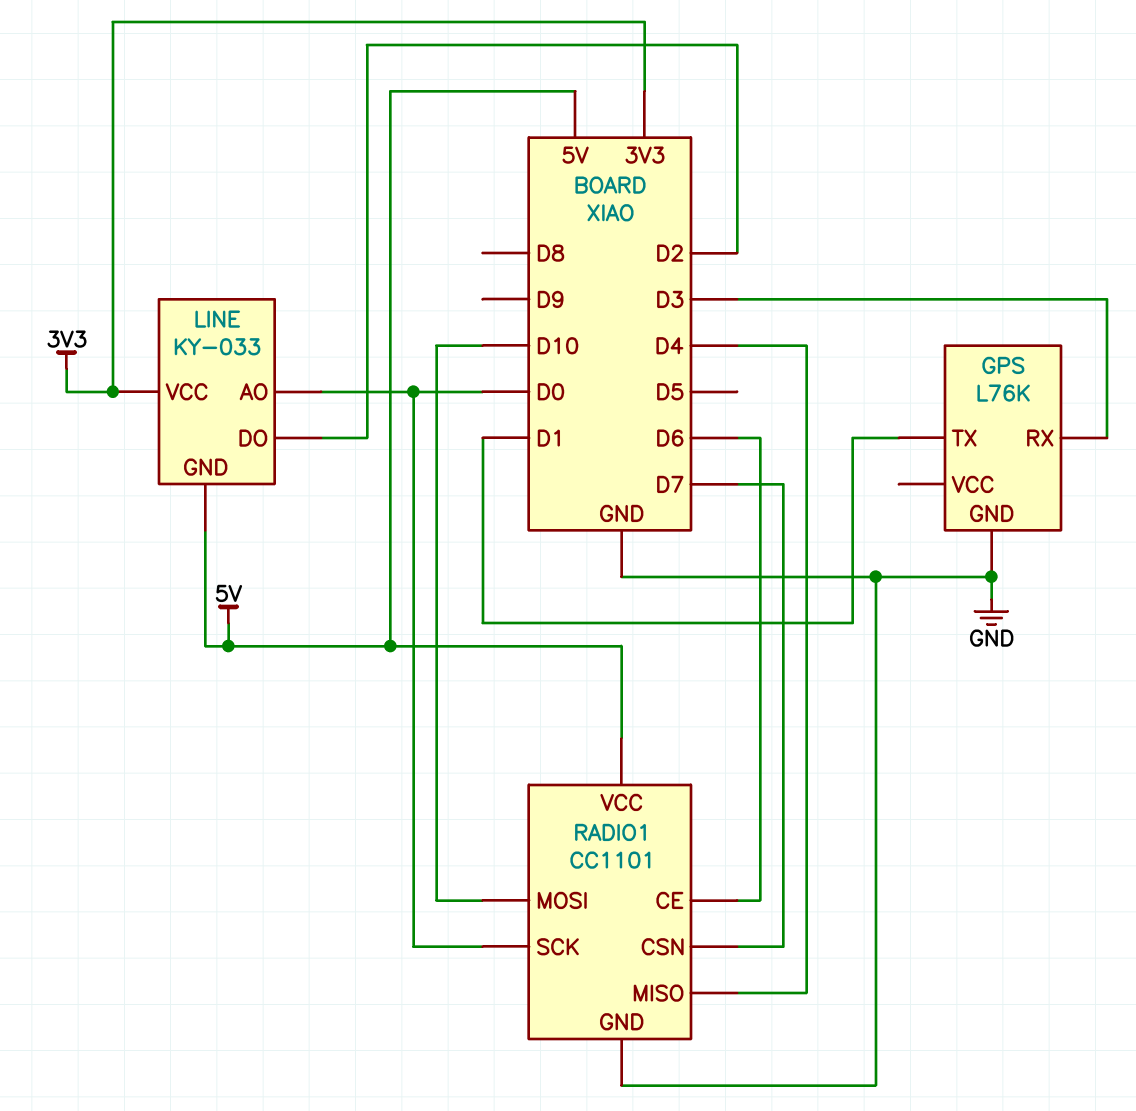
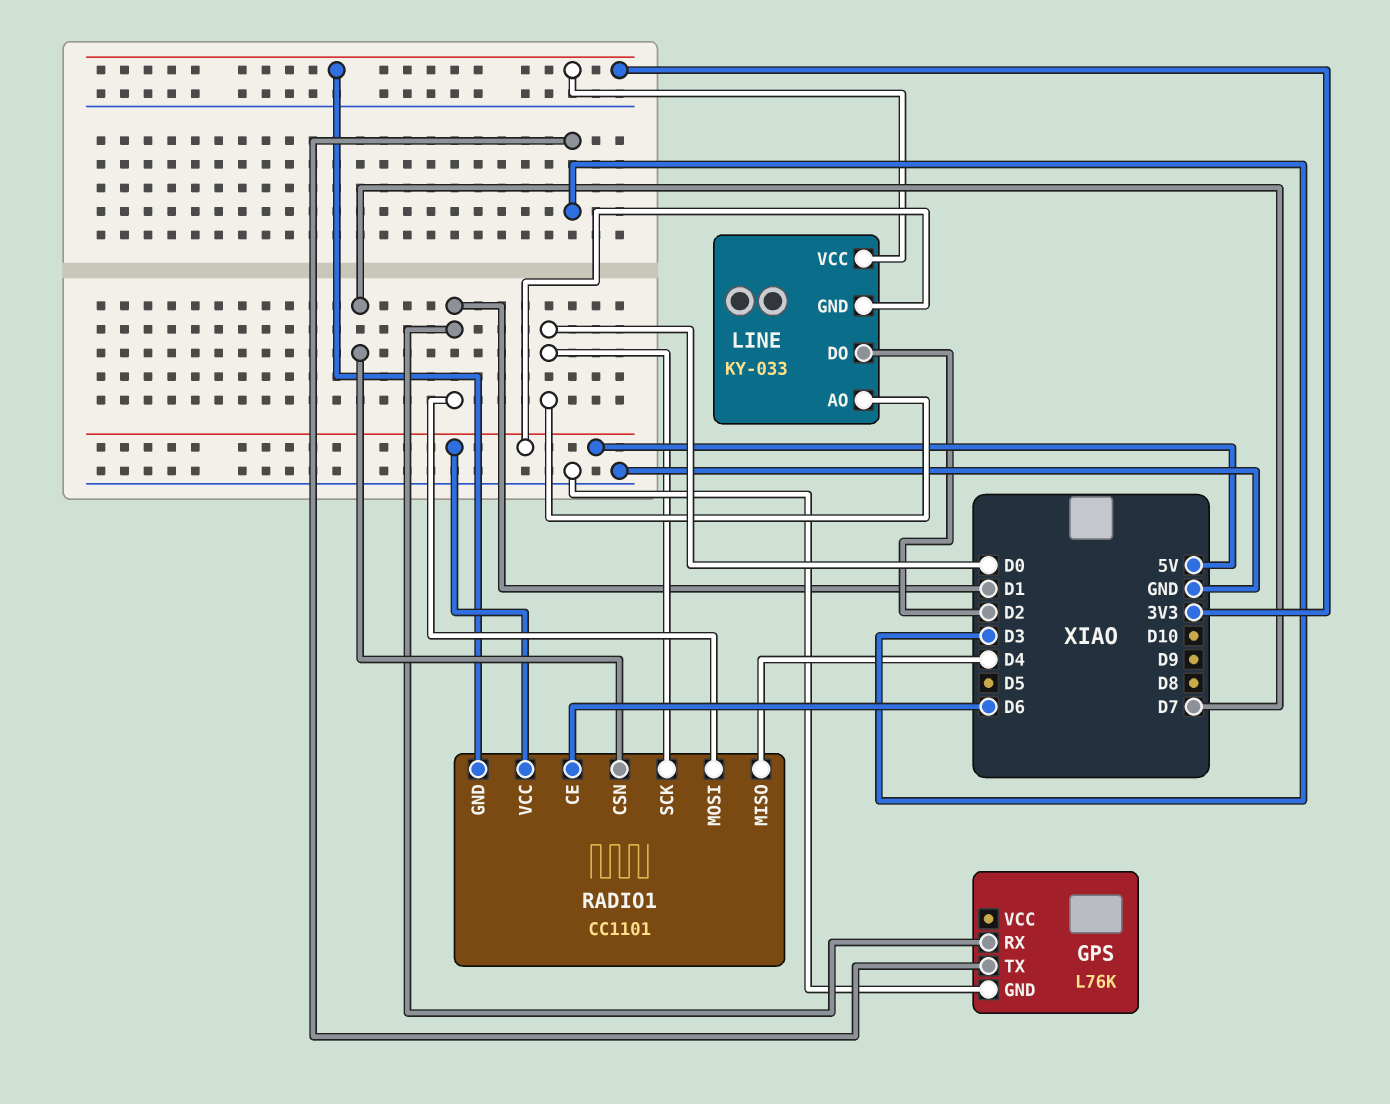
GPS pin RX: D3 -> D1
GPS pin TX: D1 -> D3
RADIO1 pin GND: GND -> 3V3
RADIO1 pin MOSI: D10 -> D1

